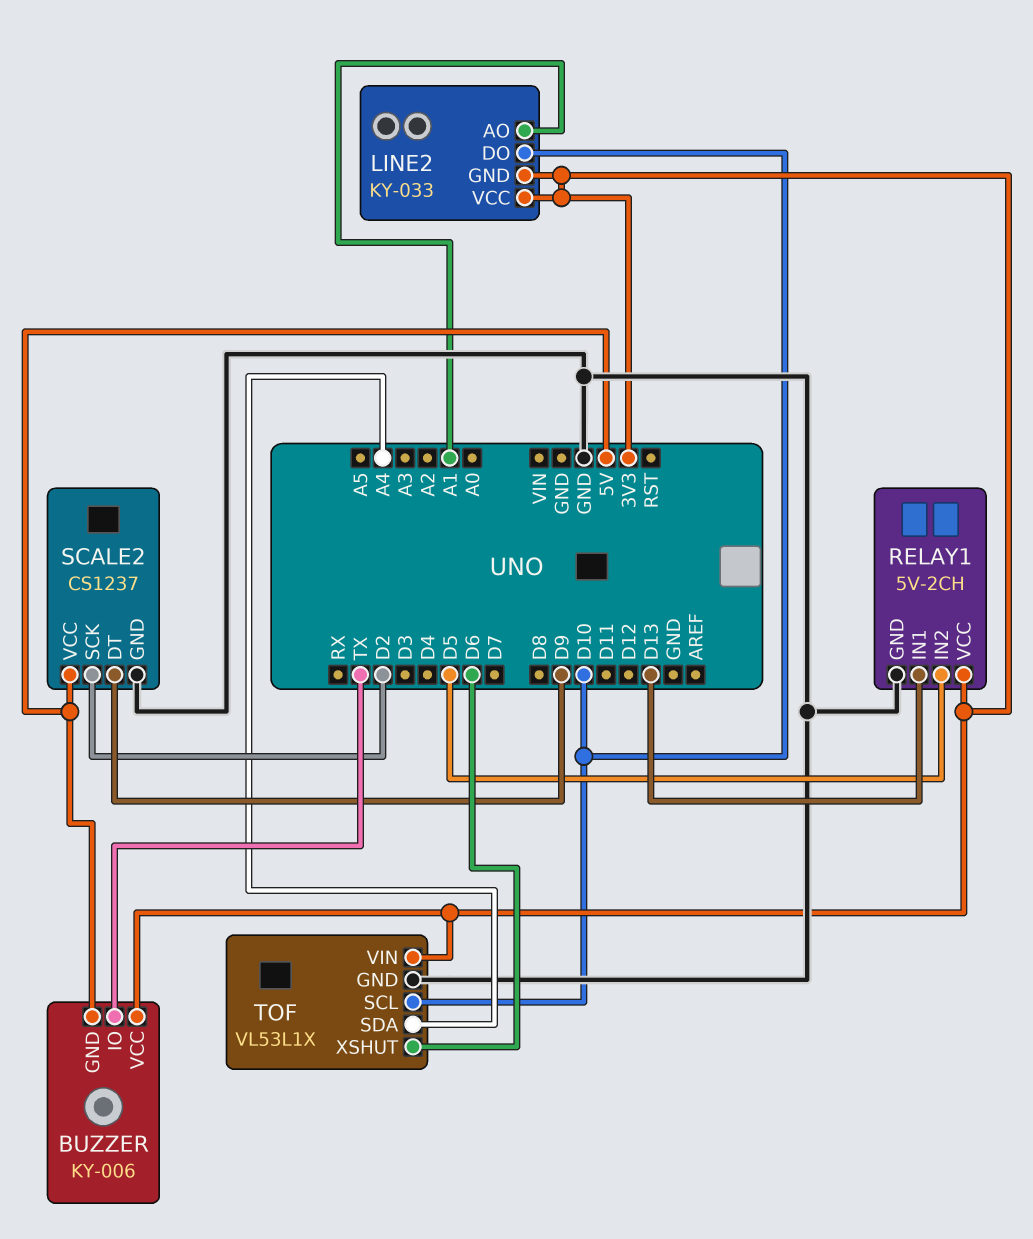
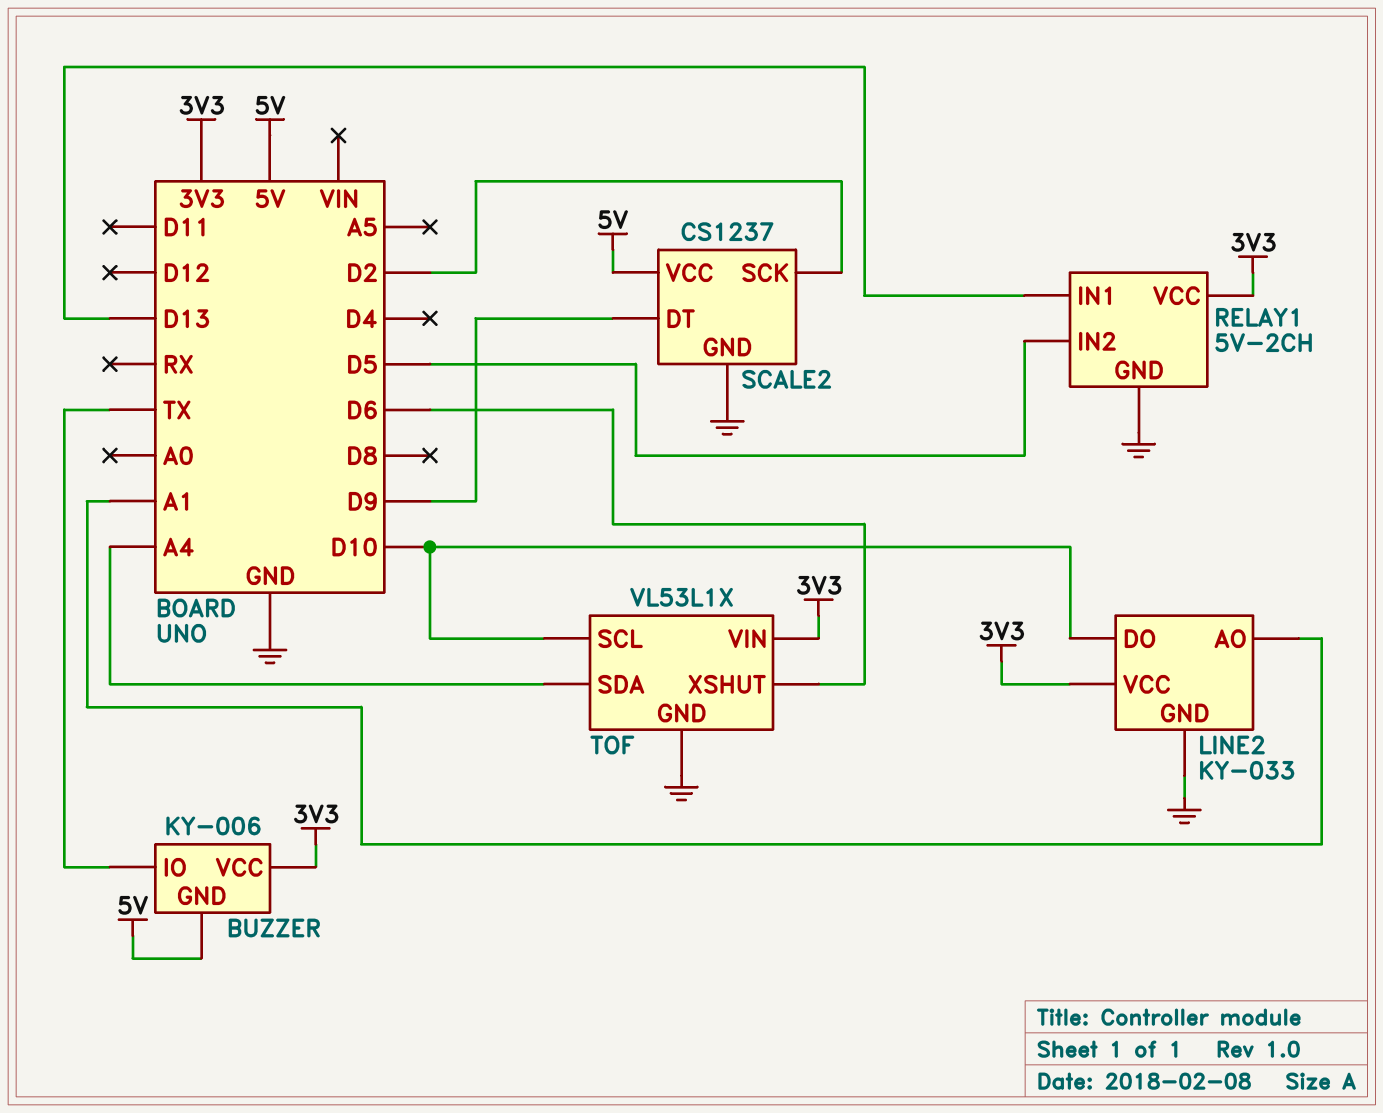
LINE2 pin GND: 3V3 -> GND

